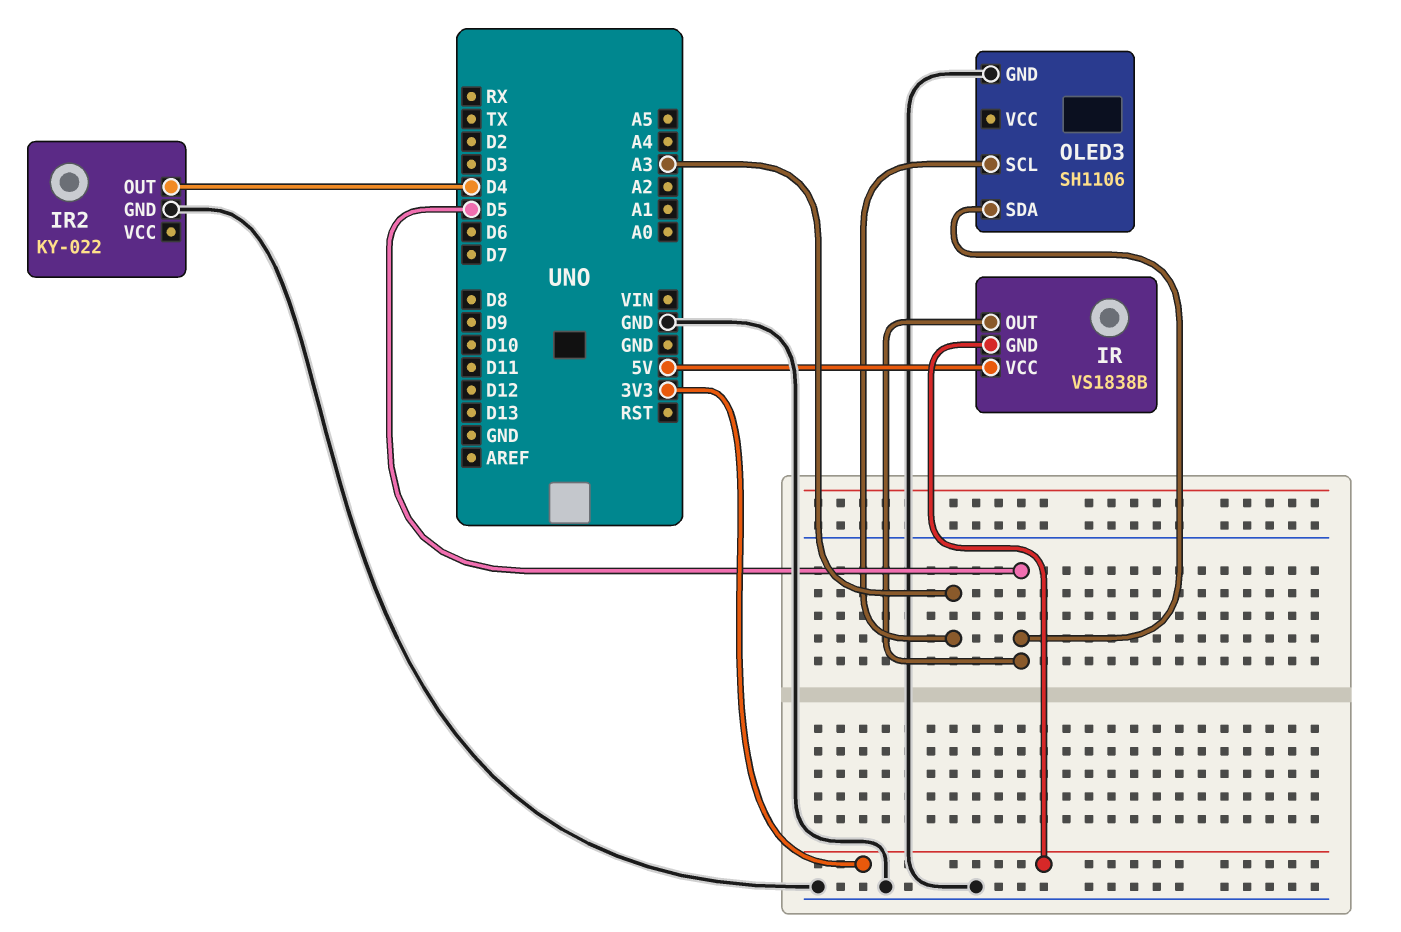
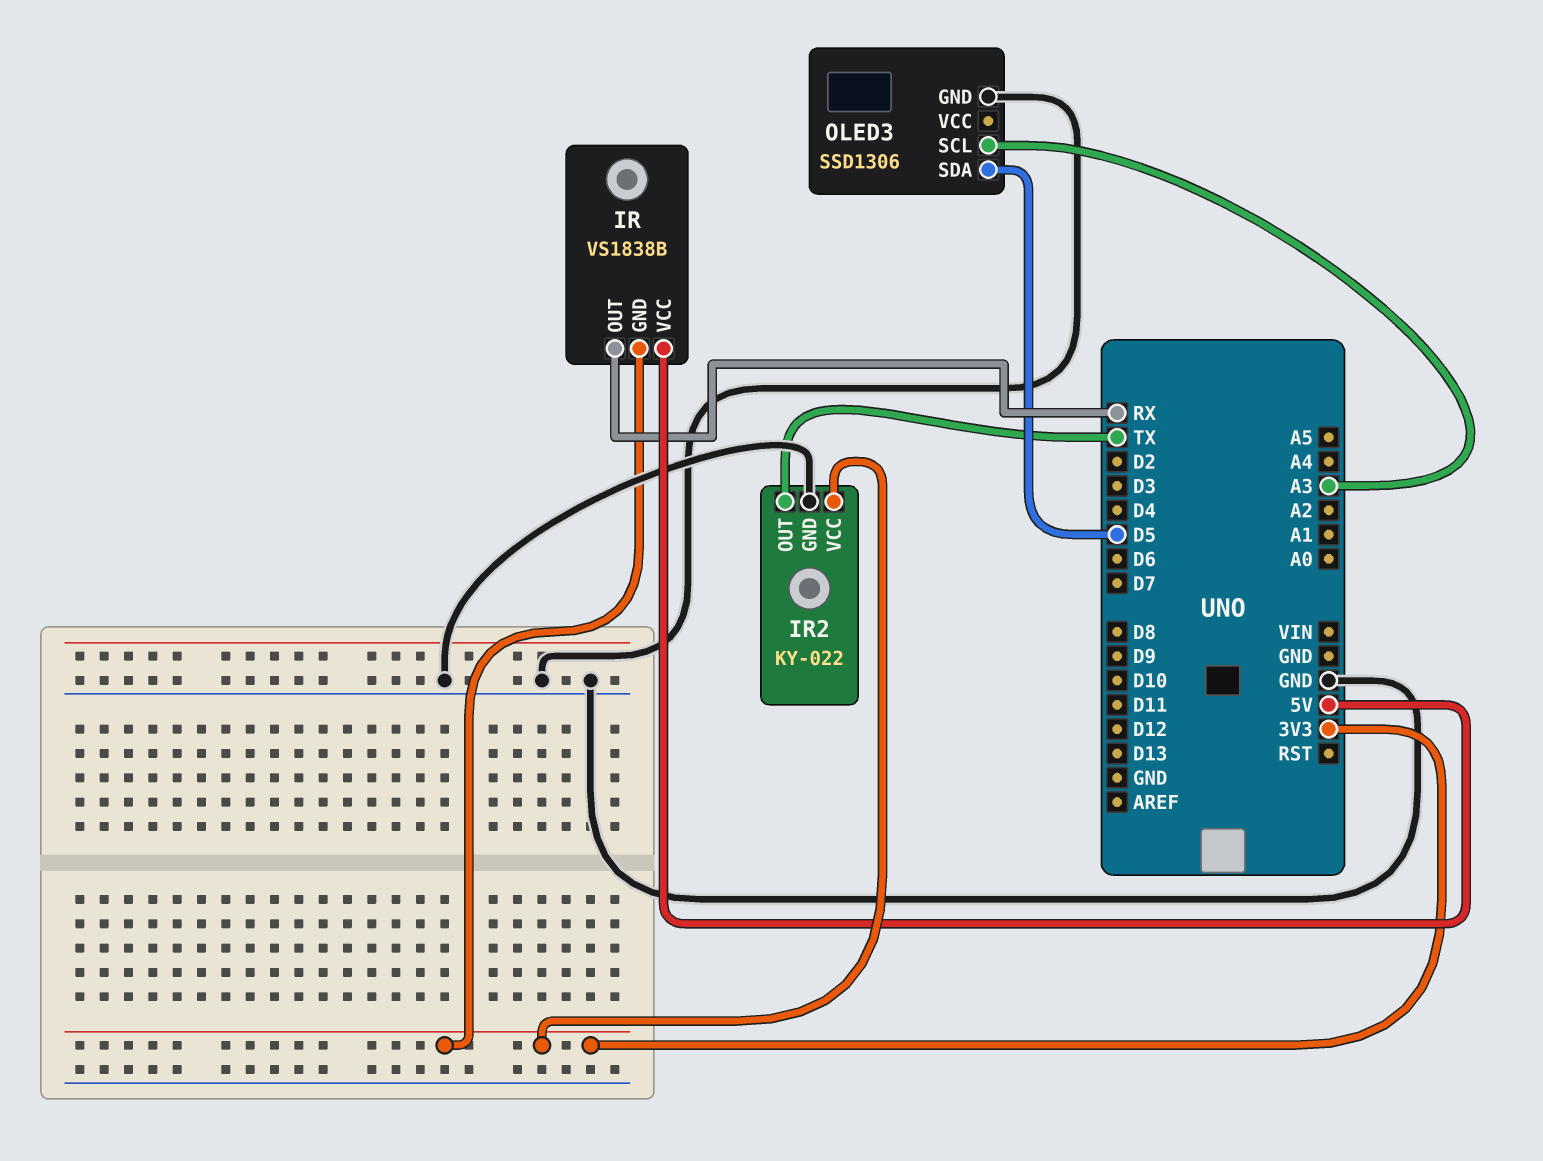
IR pin OUT: D5 -> RX
IR2 pin OUT: D4 -> TX
IR2 pin VCC: none -> 3V3
OLED3: SH1106 -> SSD1306

